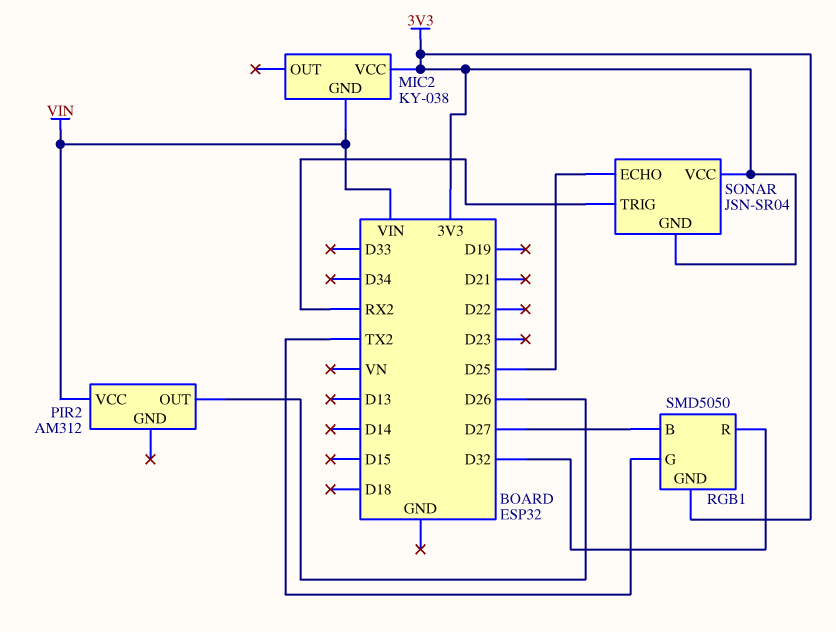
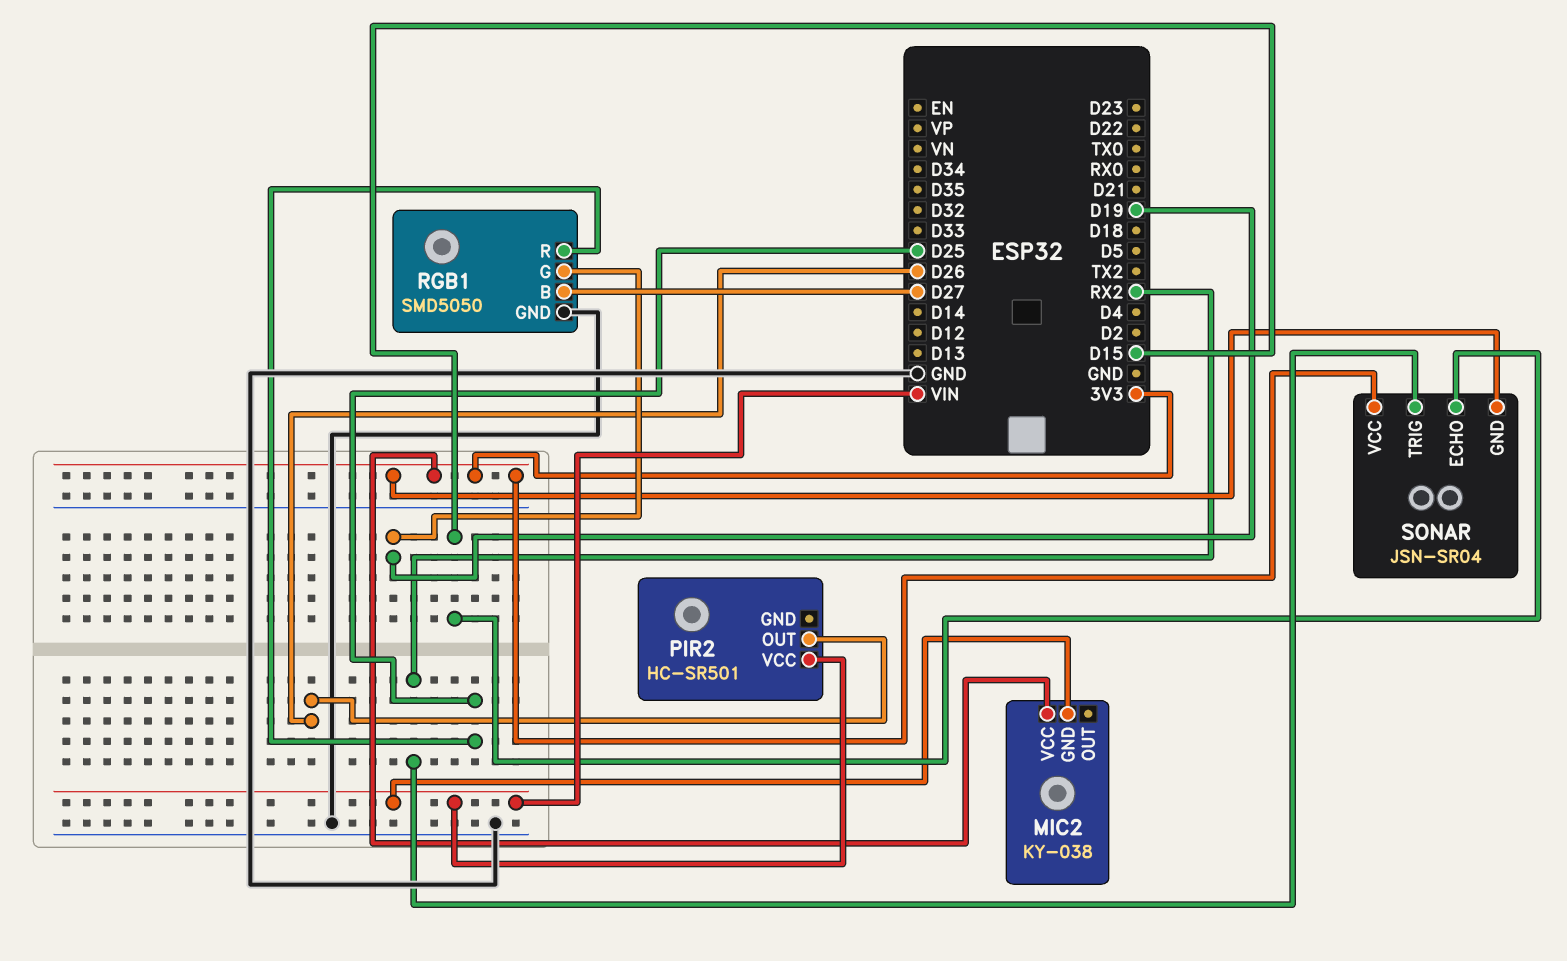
PIR2: AM312 -> HC-SR501
RGB1 pin G: TX2 -> D19
RGB1 pin GND: 3V3 -> GND
RGB1 pin R: D32 -> D25
SONAR pin ECHO: D25 -> D15

